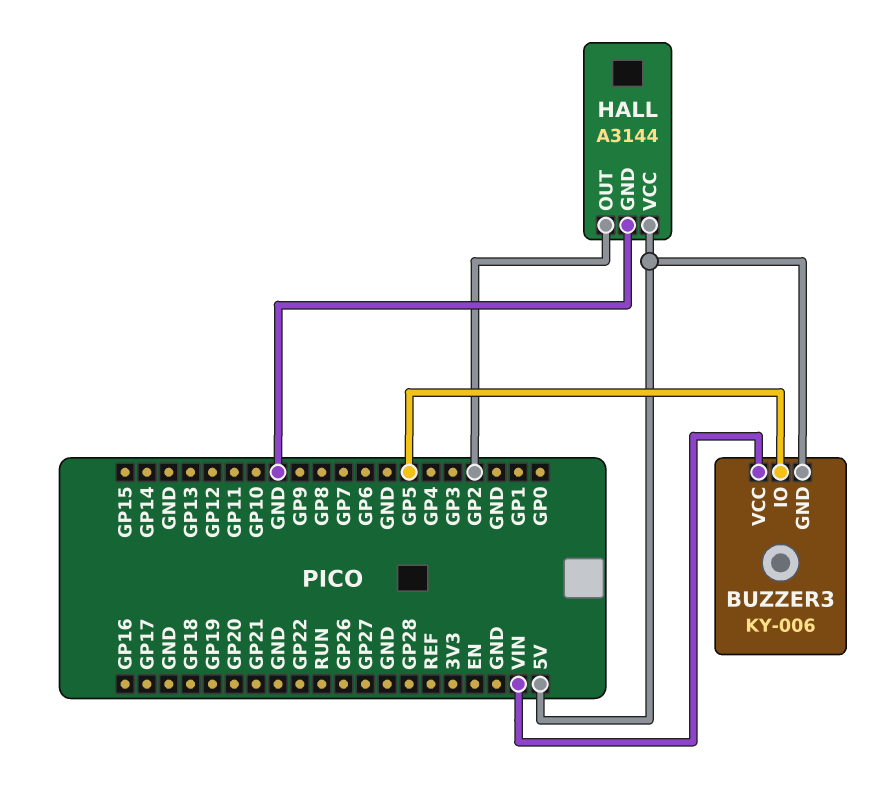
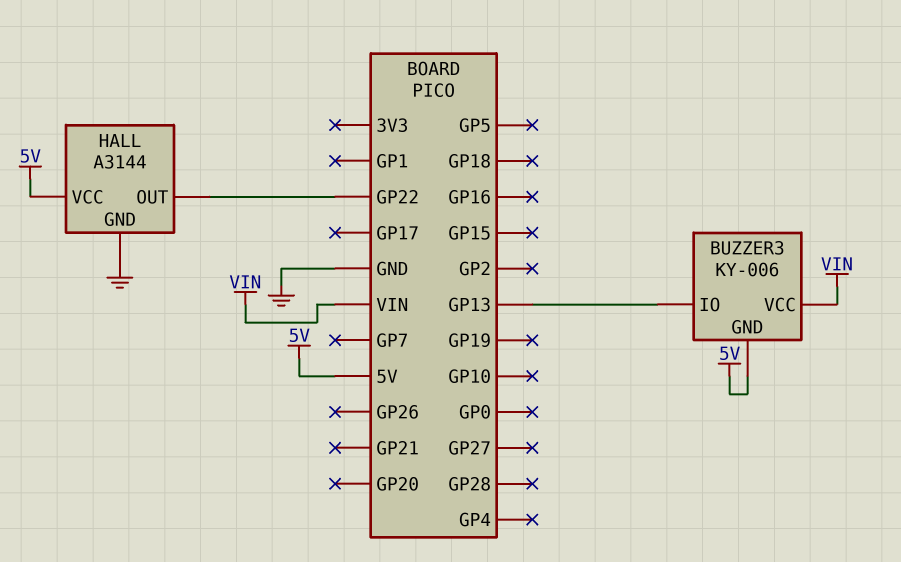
BUZZER3 pin IO: GP5 -> GP13
HALL pin OUT: GP2 -> GP22

